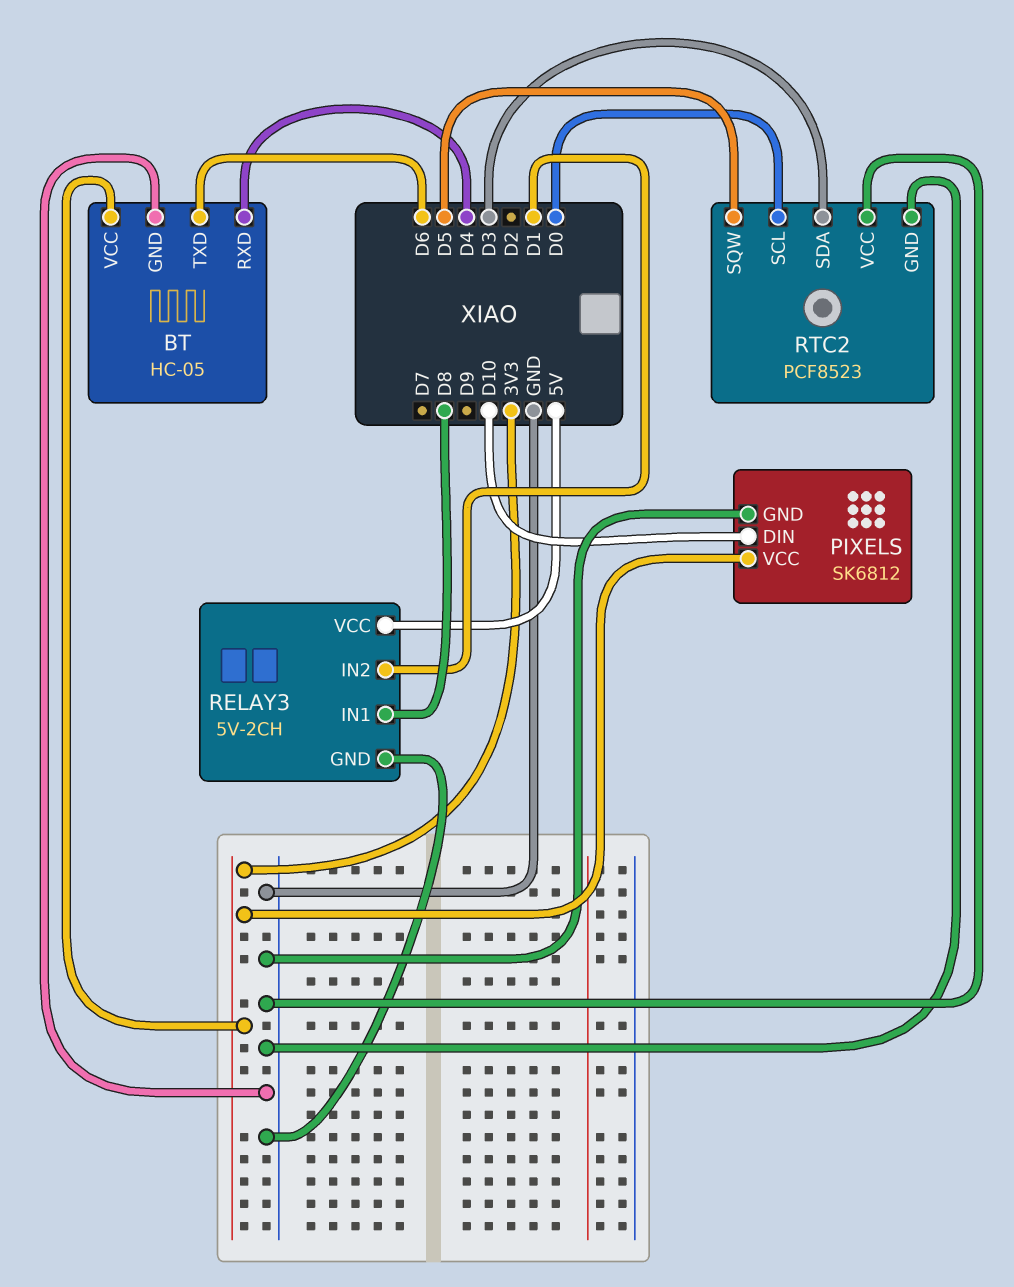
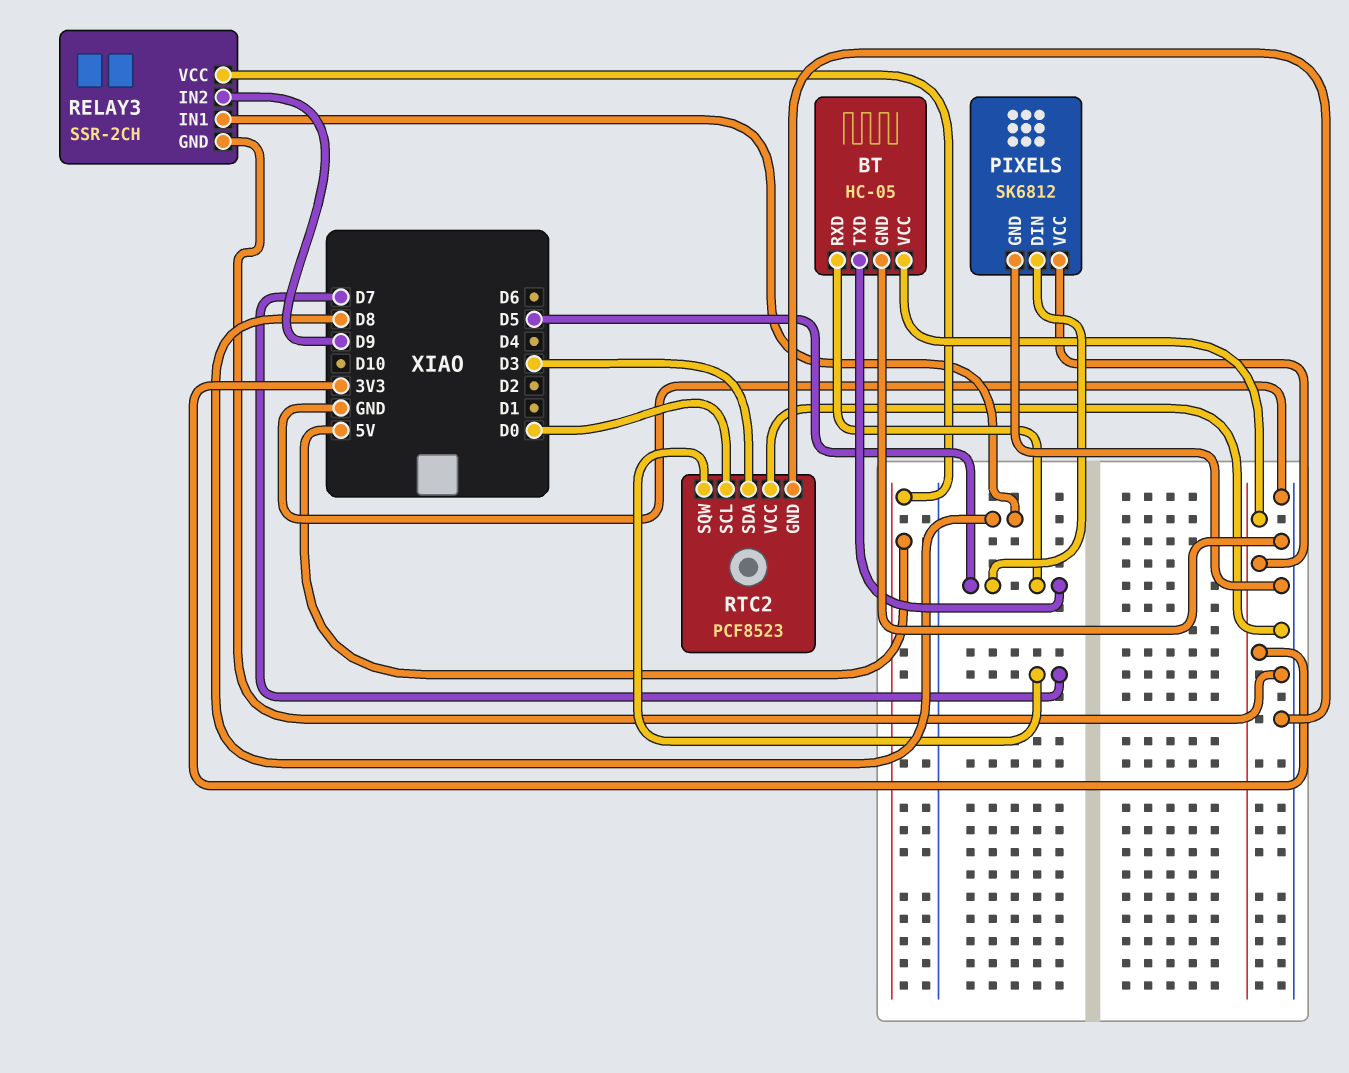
BT pin RXD: D4 -> D5
BT pin TXD: D6 -> D5
PIXELS pin DIN: D10 -> D5
RELAY3: 5V-2CH -> SSR-2CH
RELAY3 pin IN2: D1 -> D9
RTC2 pin SQW: D5 -> D7

